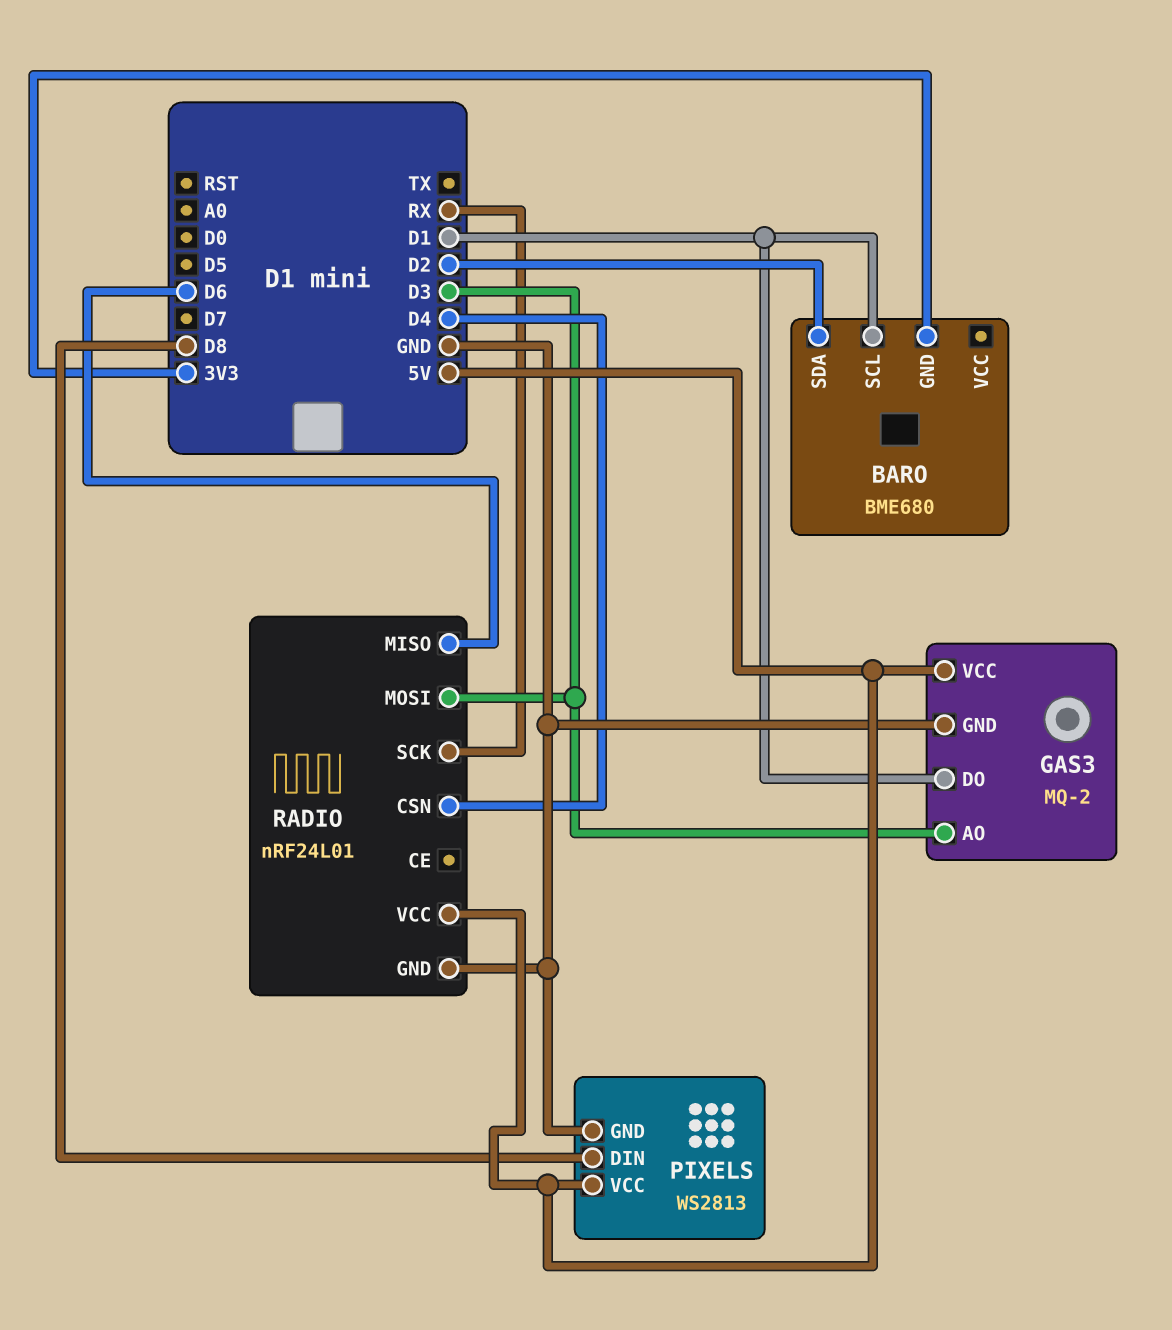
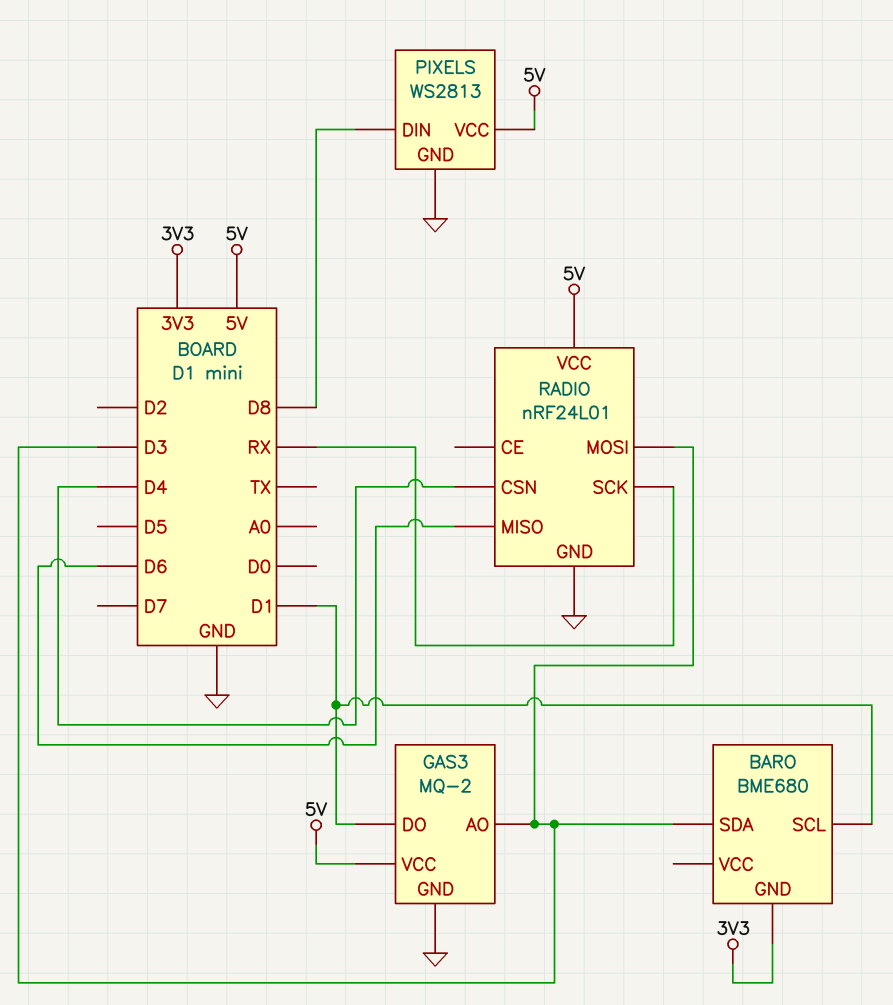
BARO pin SDA: D2 -> D3

